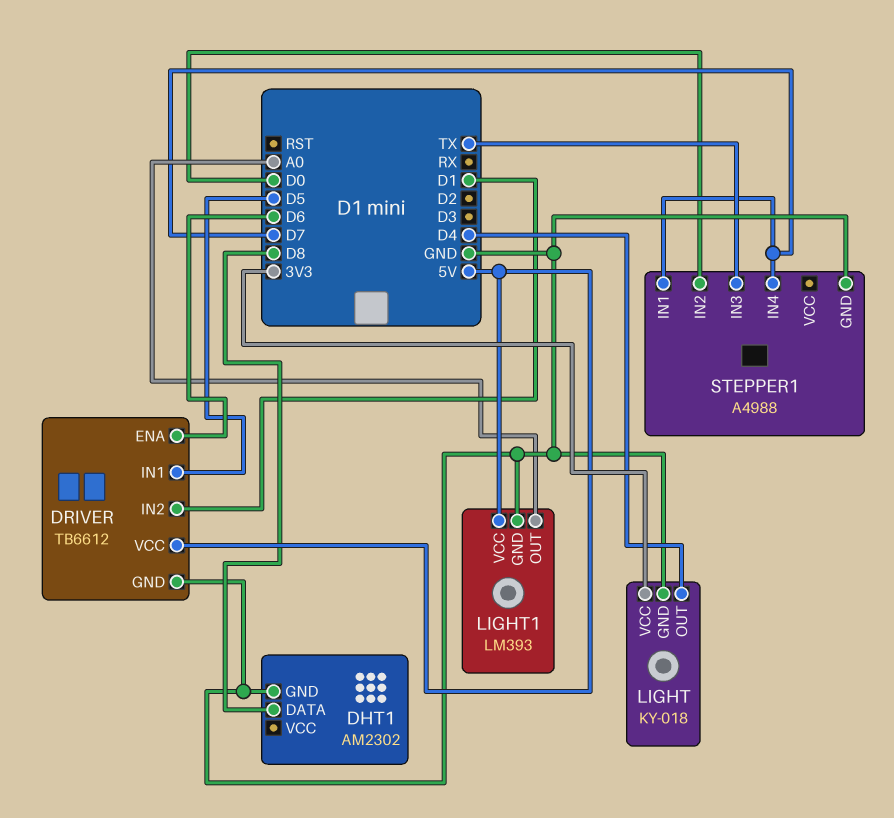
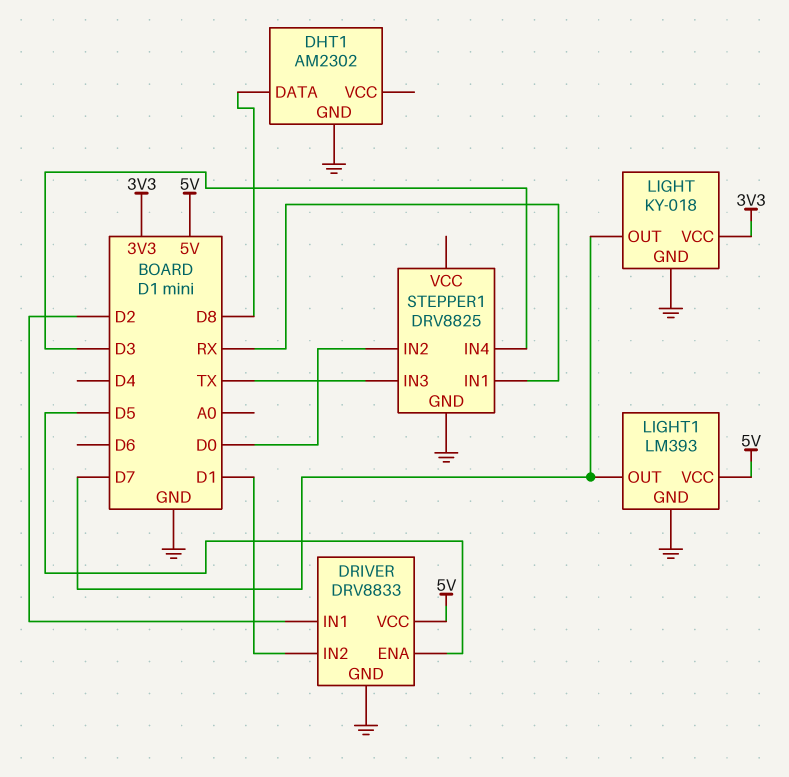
DRIVER: TB6612 -> DRV8833
DRIVER pin ENA: D6 -> D5
DRIVER pin IN1: D5 -> D2
LIGHT pin OUT: D4 -> D7
LIGHT1 pin OUT: A0 -> D7
STEPPER1: A4988 -> DRV8825
STEPPER1 pin IN1: D7 -> RX
STEPPER1 pin IN4: D7 -> D3

